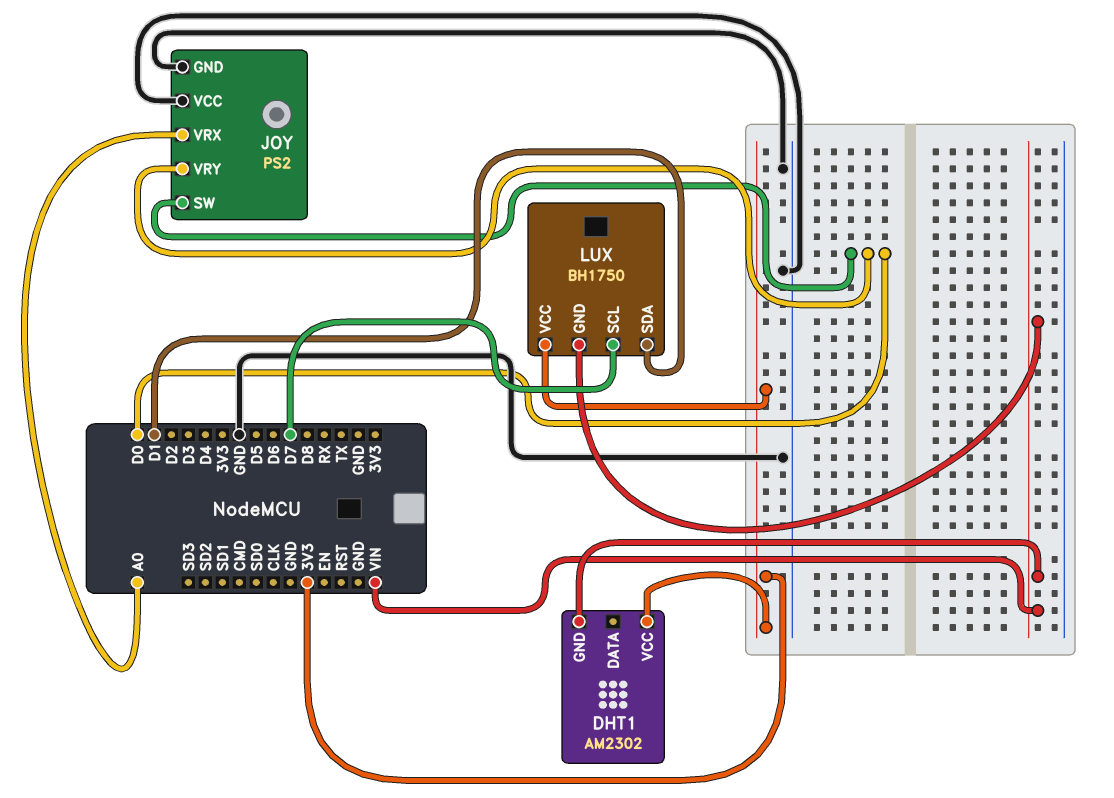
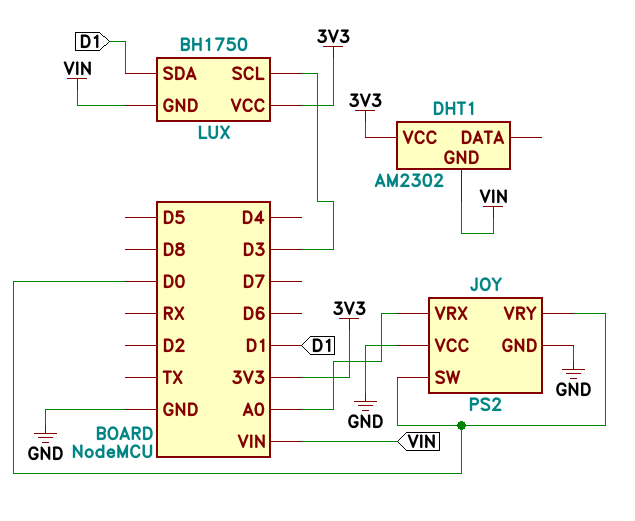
LUX pin SCL: D7 -> D3

